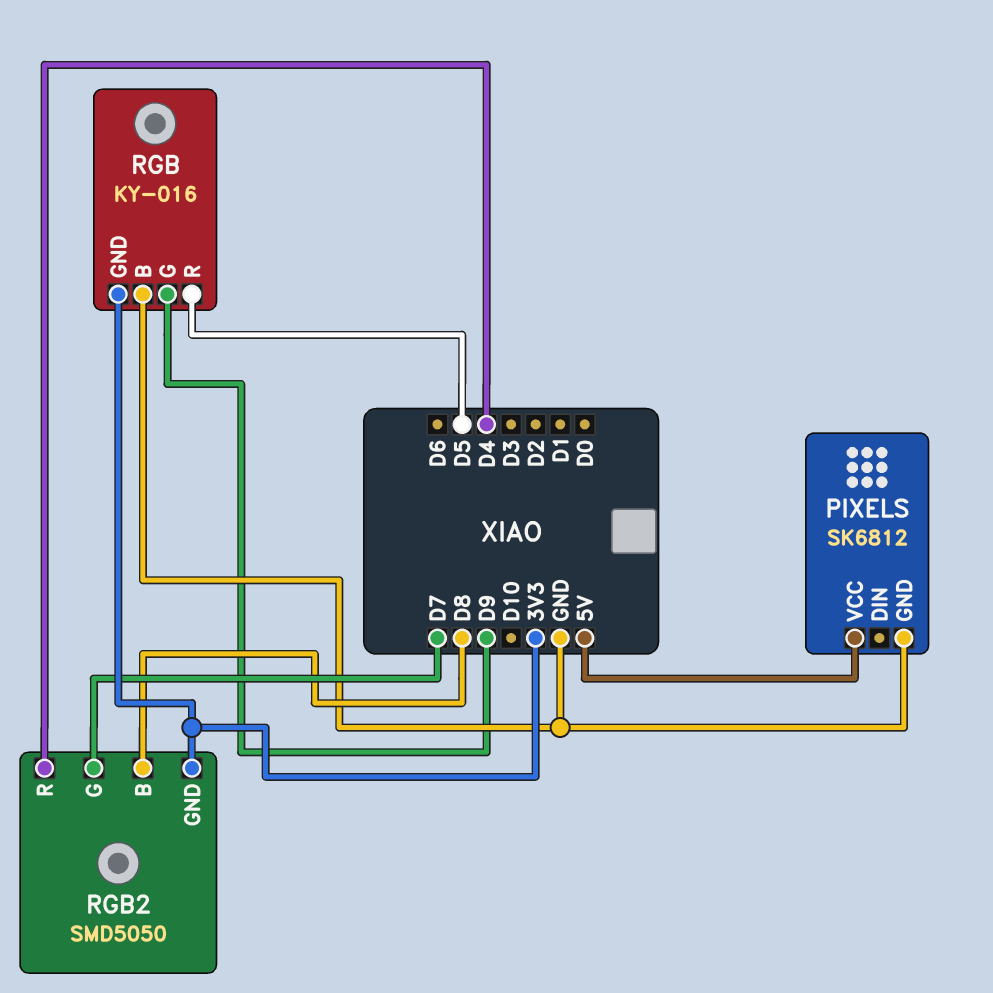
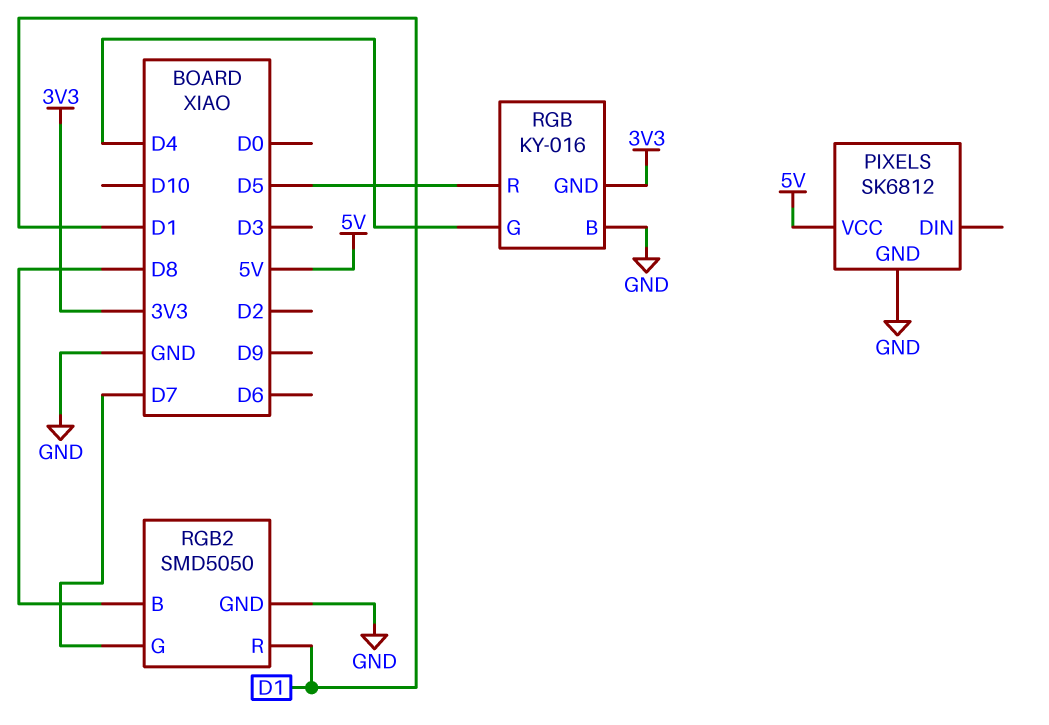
RGB pin G: D9 -> D4
RGB2 pin GND: 3V3 -> GND
RGB2 pin R: D4 -> D1

